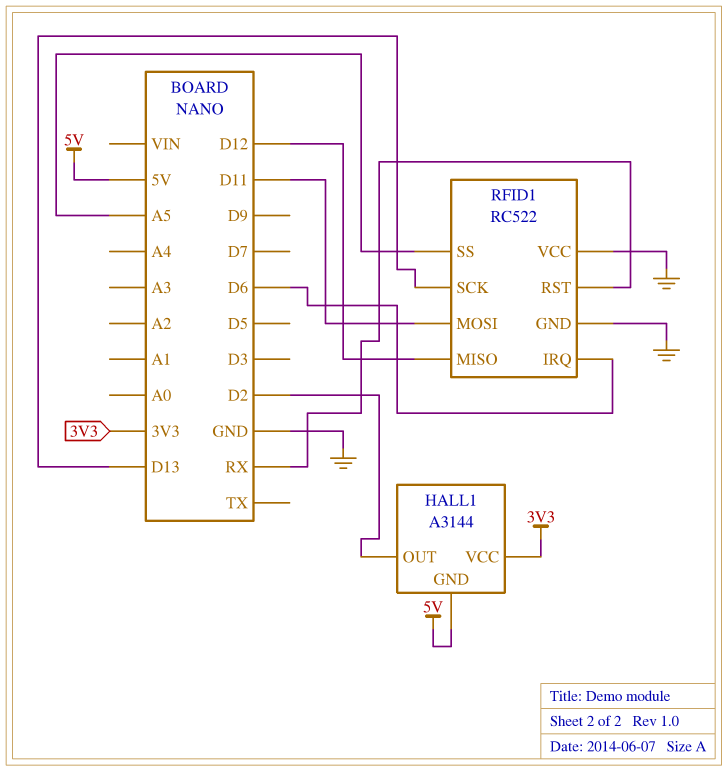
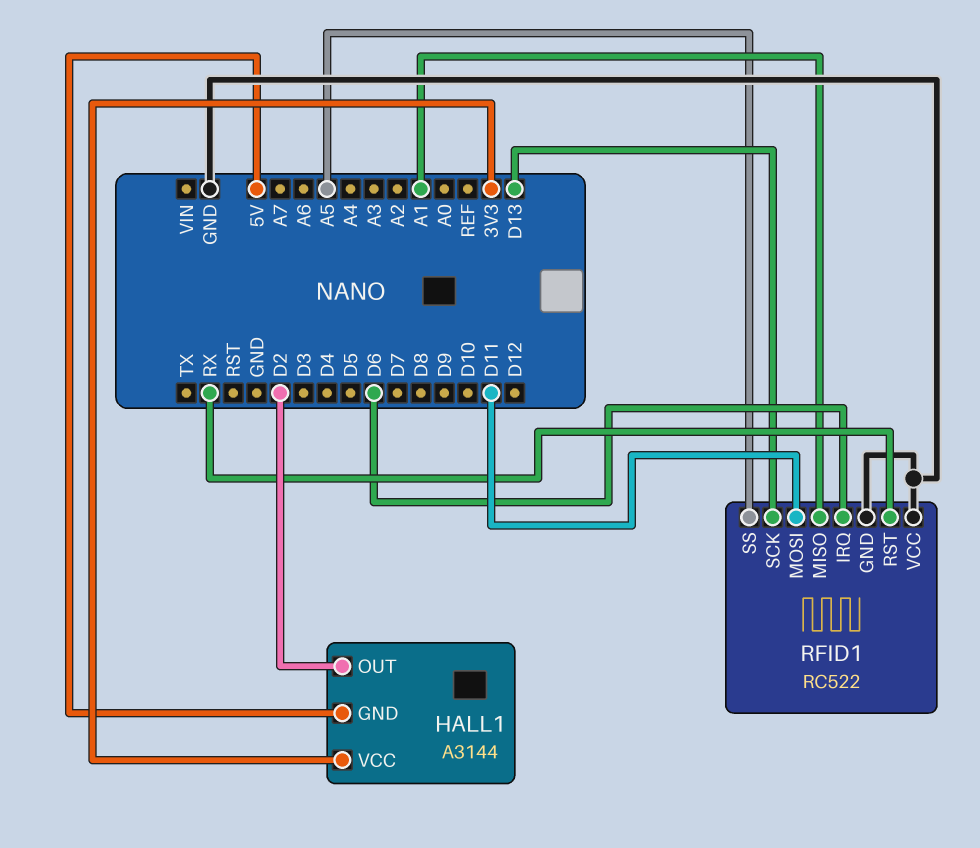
RFID1 pin MISO: D12 -> A1

